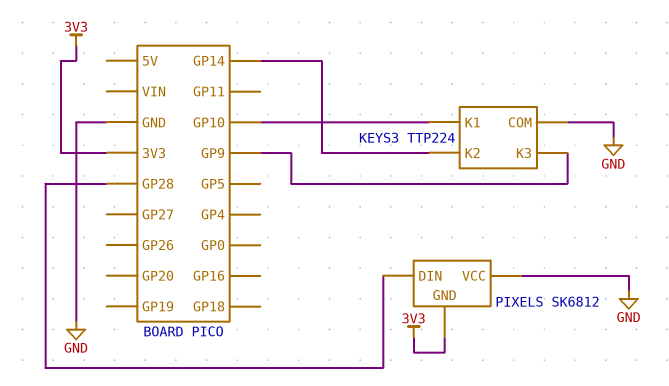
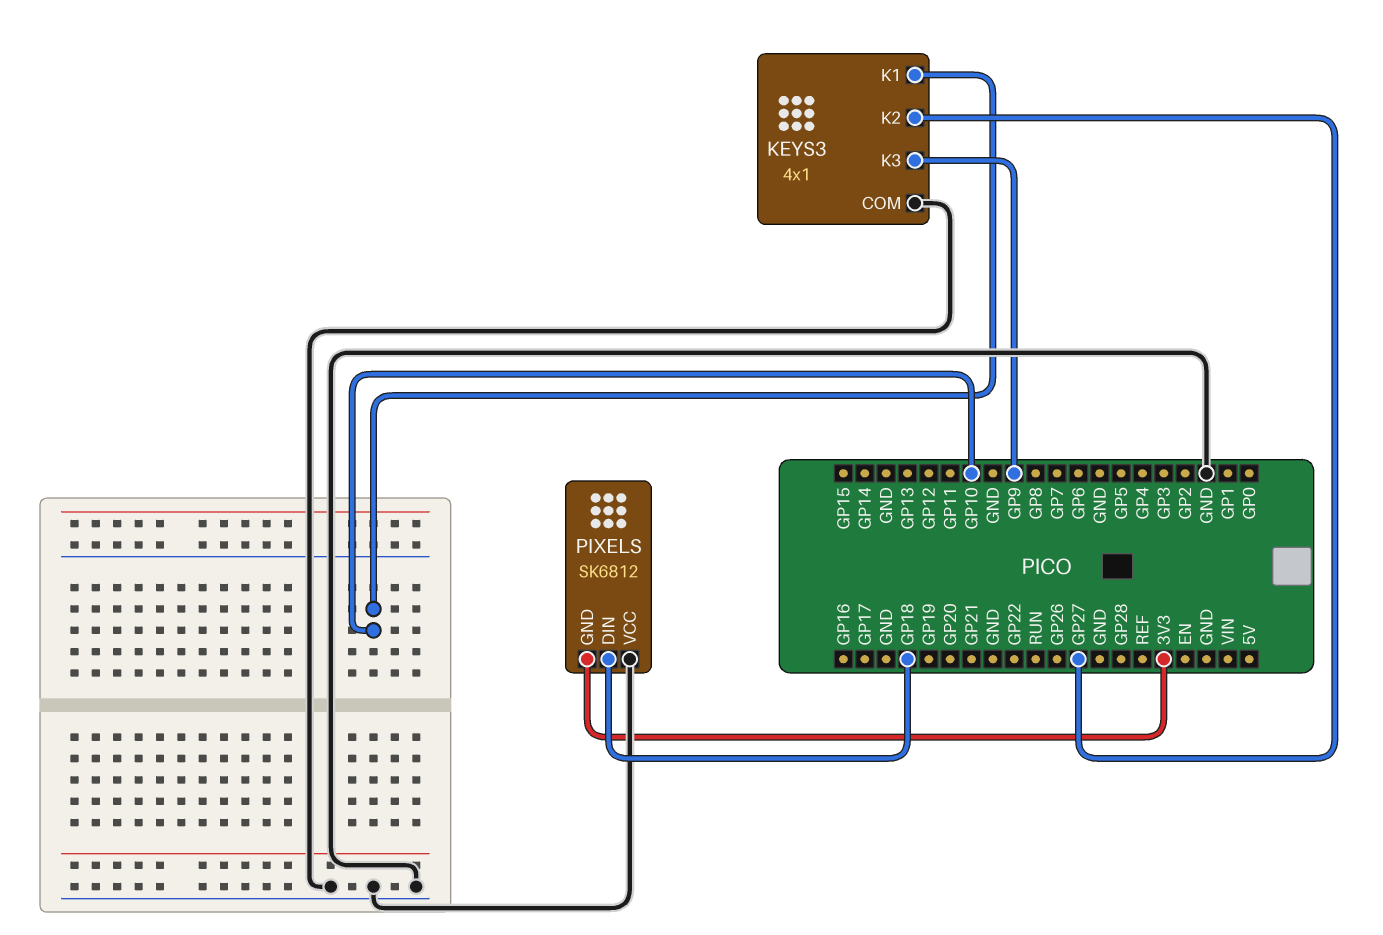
KEYS3: TTP224 -> 4x1
KEYS3 pin K2: GP14 -> GP27
PIXELS pin DIN: GP28 -> GP18

